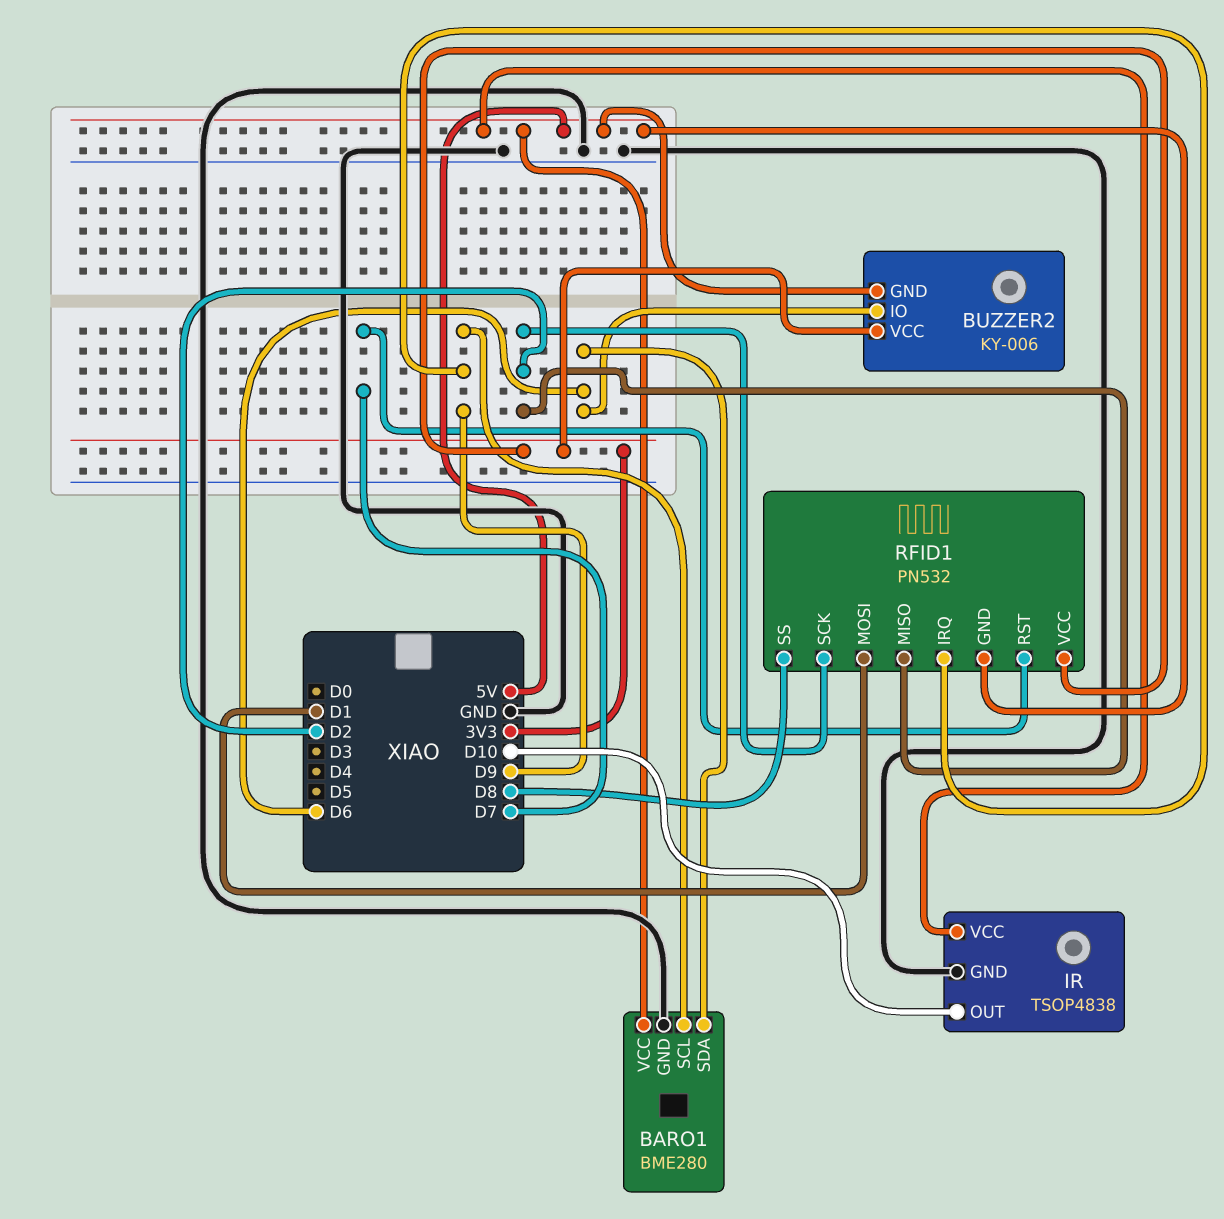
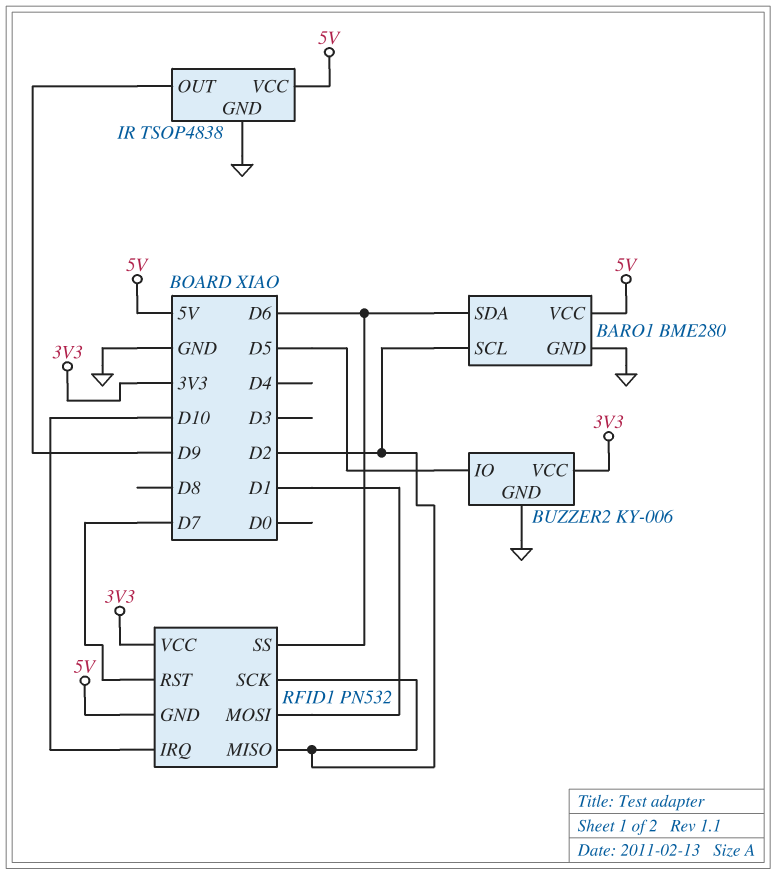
BARO1 pin SCL: D9 -> D2
BUZZER2 pin GND: 5V -> GND
BUZZER2 pin IO: D6 -> D5
IR pin OUT: D10 -> D9
RFID1 pin IRQ: D9 -> D10
RFID1 pin SS: D8 -> D6

